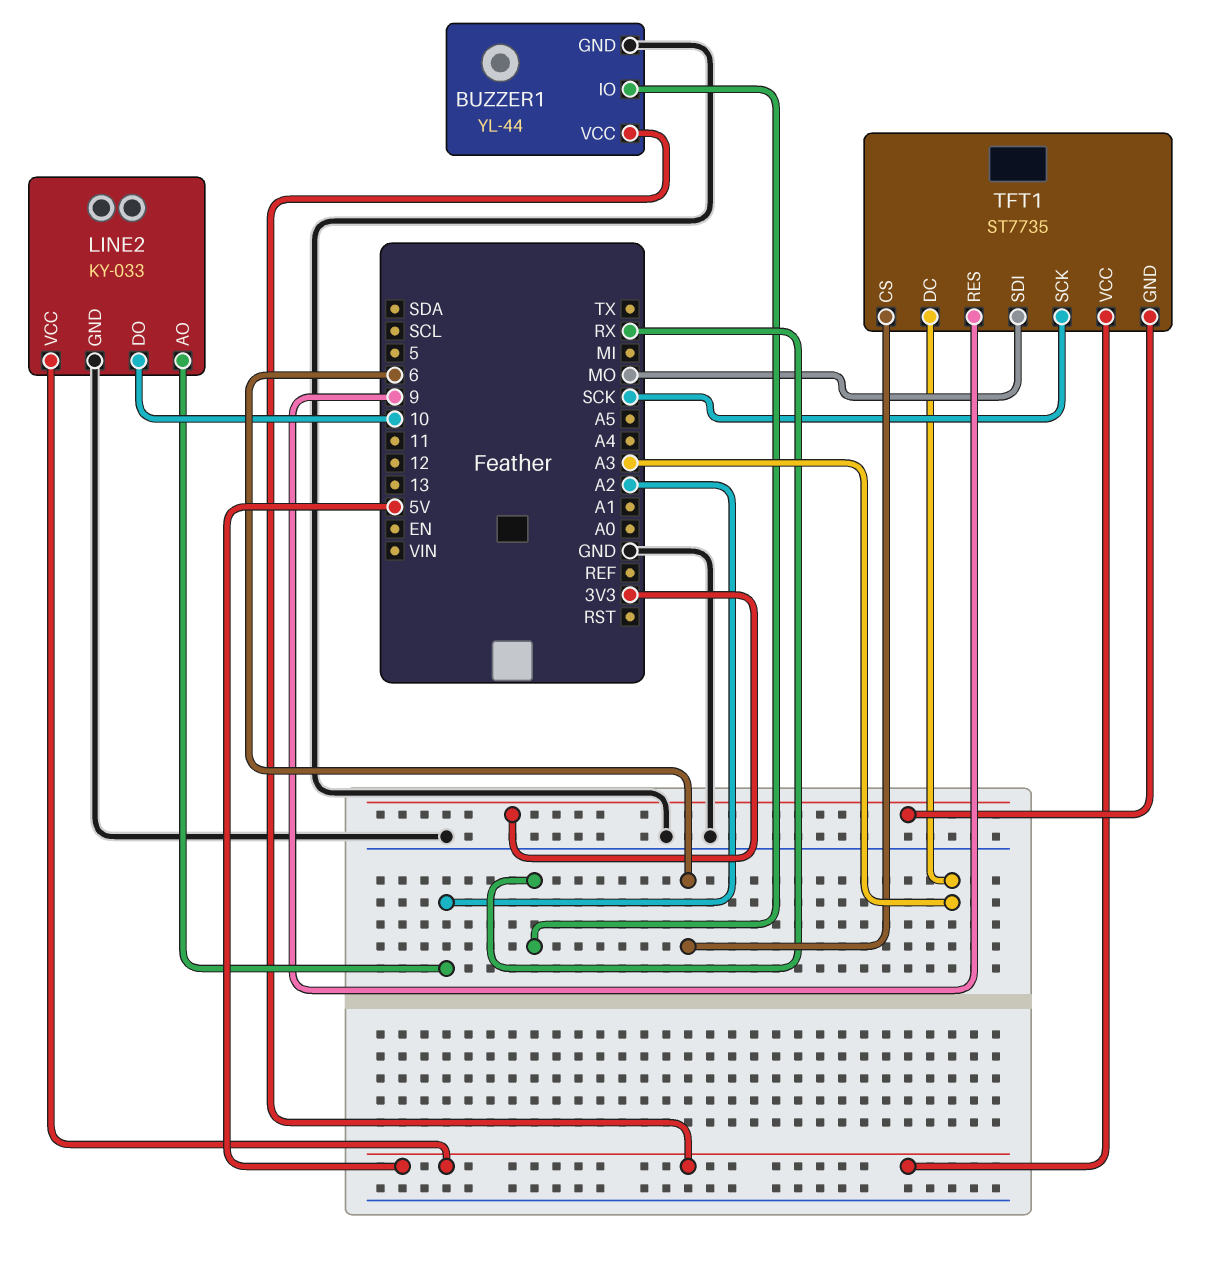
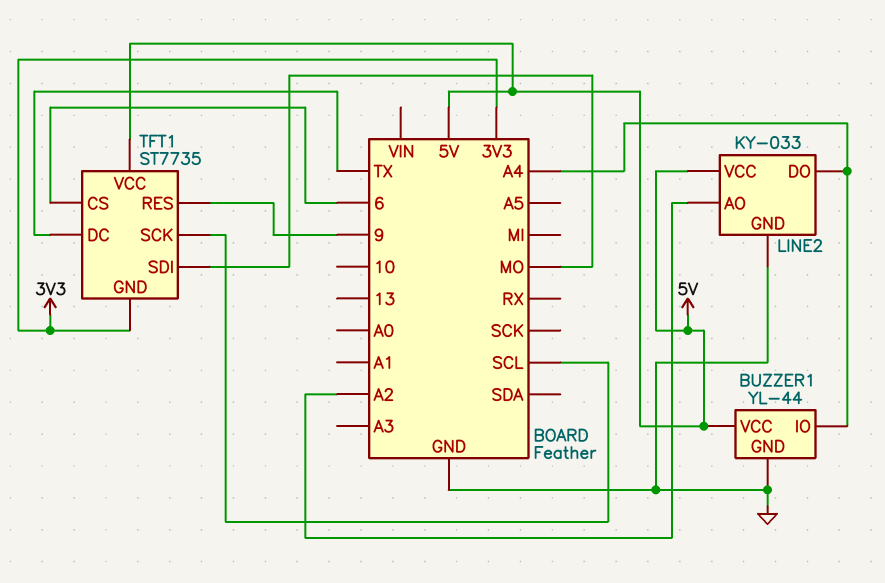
BUZZER1 pin IO: RX -> A4
LINE2 pin DO: 10 -> A4
TFT1 pin DC: A3 -> TX
TFT1 pin SCK: SCK -> SCL

